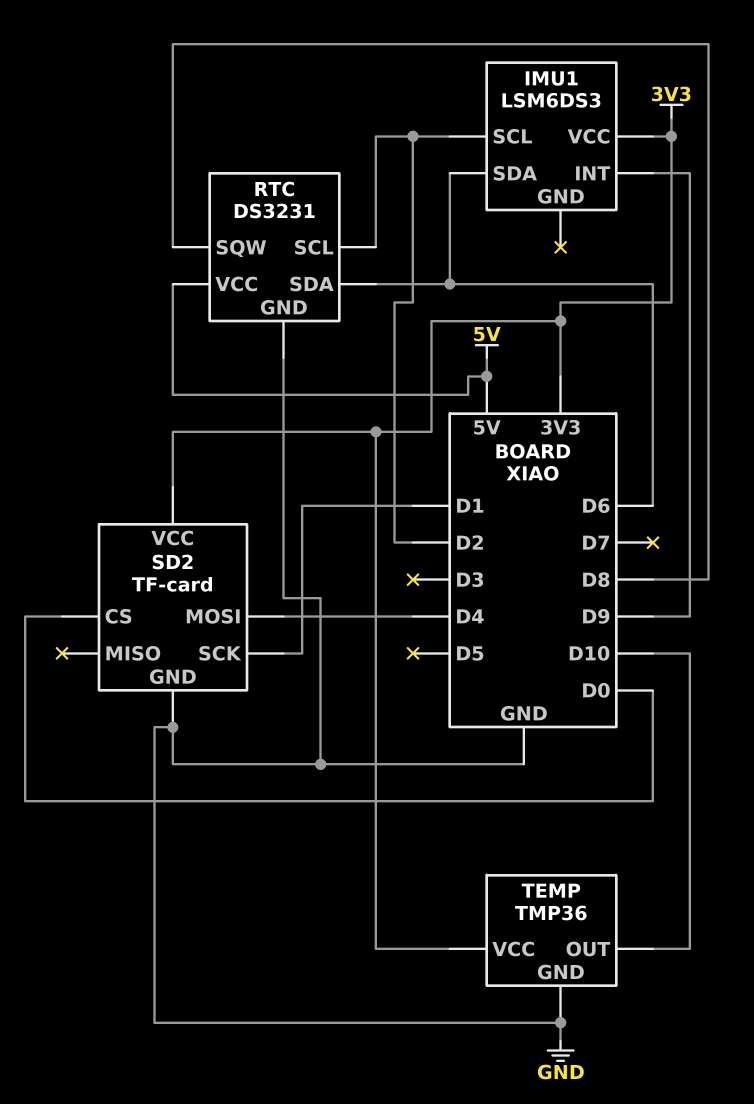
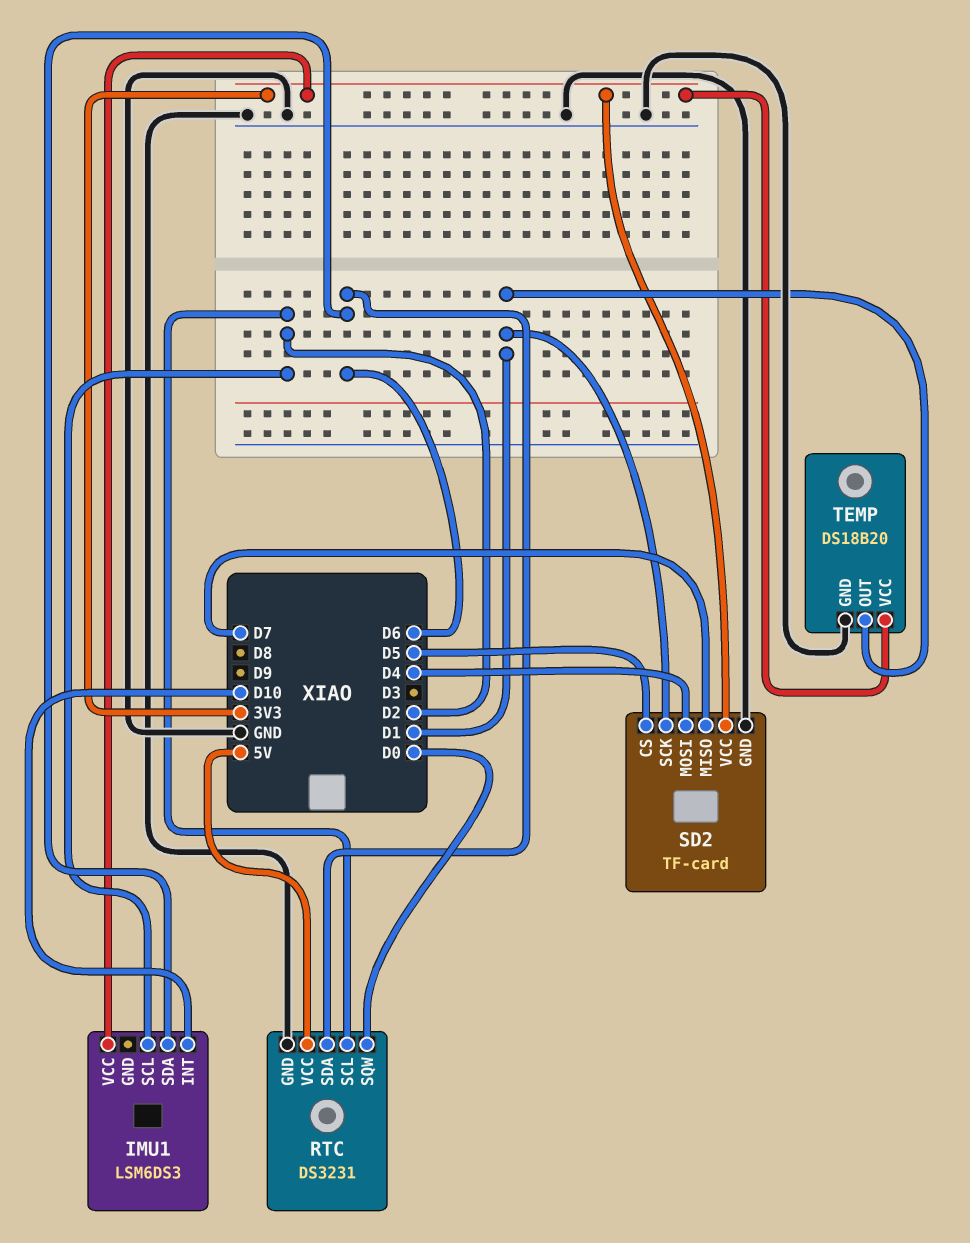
IMU1 pin INT: D9 -> D10
RTC pin SQW: D8 -> D0
SD2 pin CS: D0 -> D5
SD2 pin MISO: none -> D7
TEMP: TMP36 -> DS18B20
TEMP pin OUT: D10 -> D1

